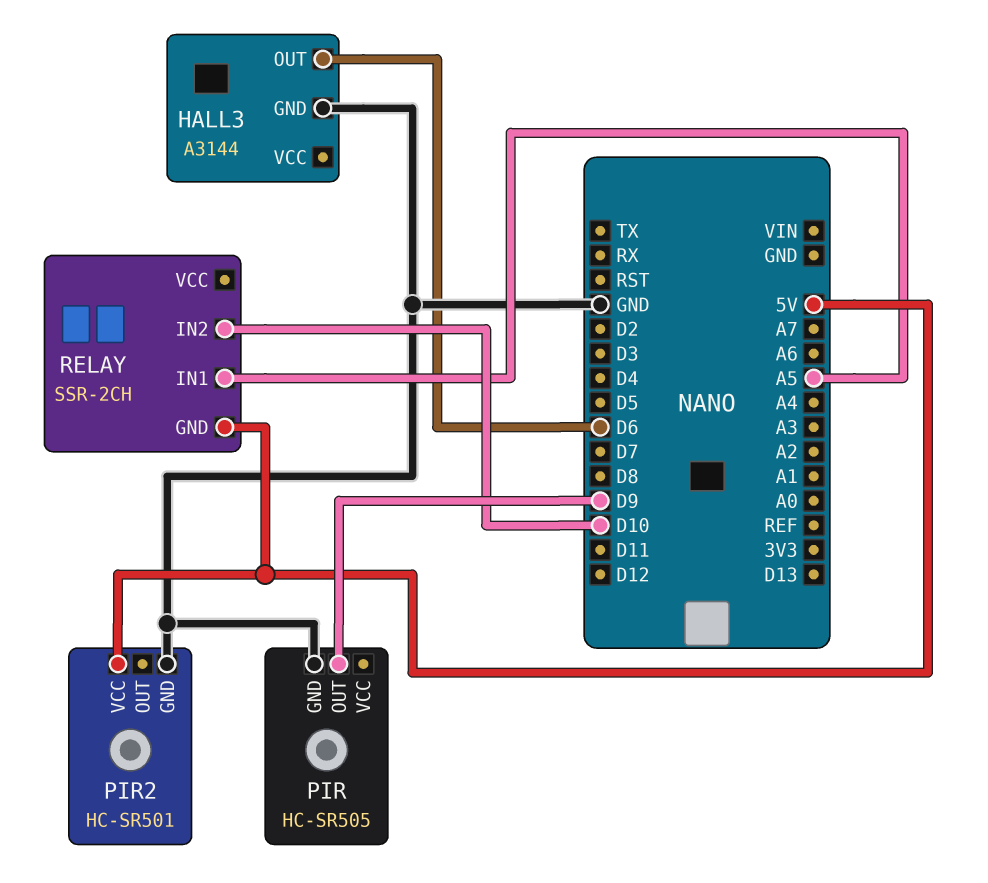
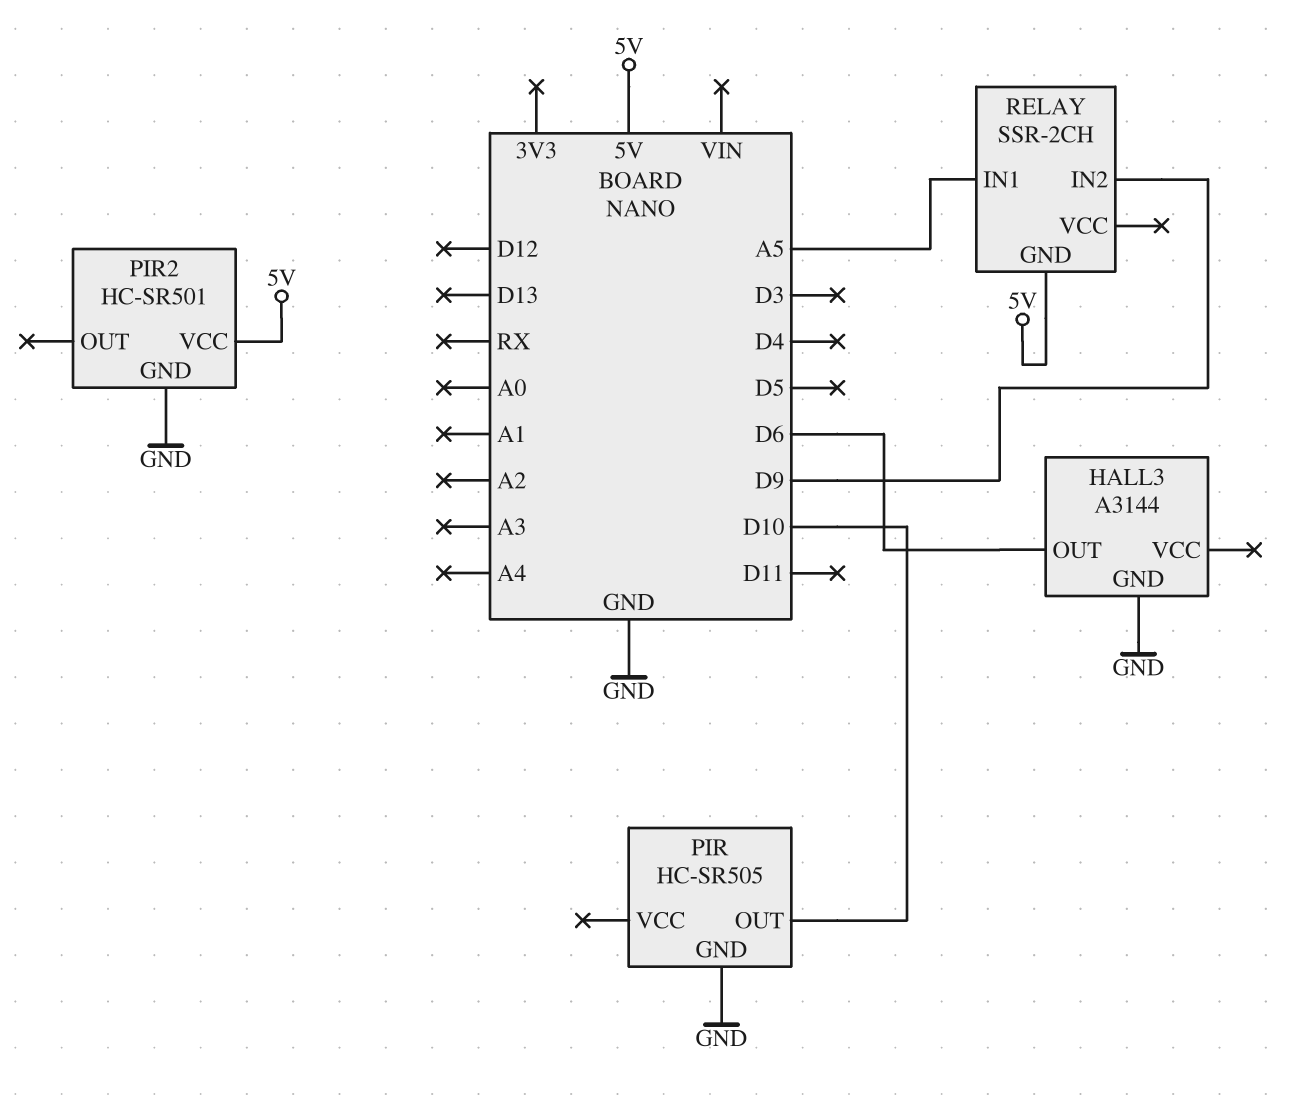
PIR pin OUT: D9 -> D10
RELAY pin IN2: D10 -> D9

